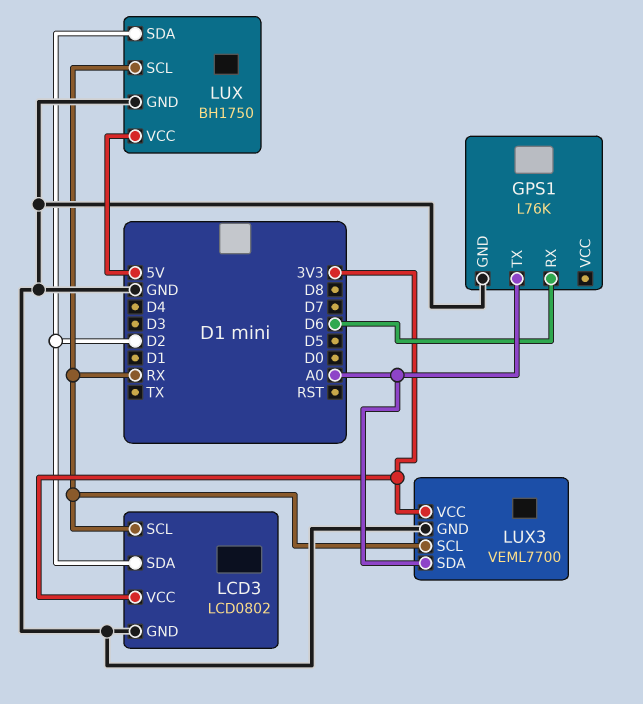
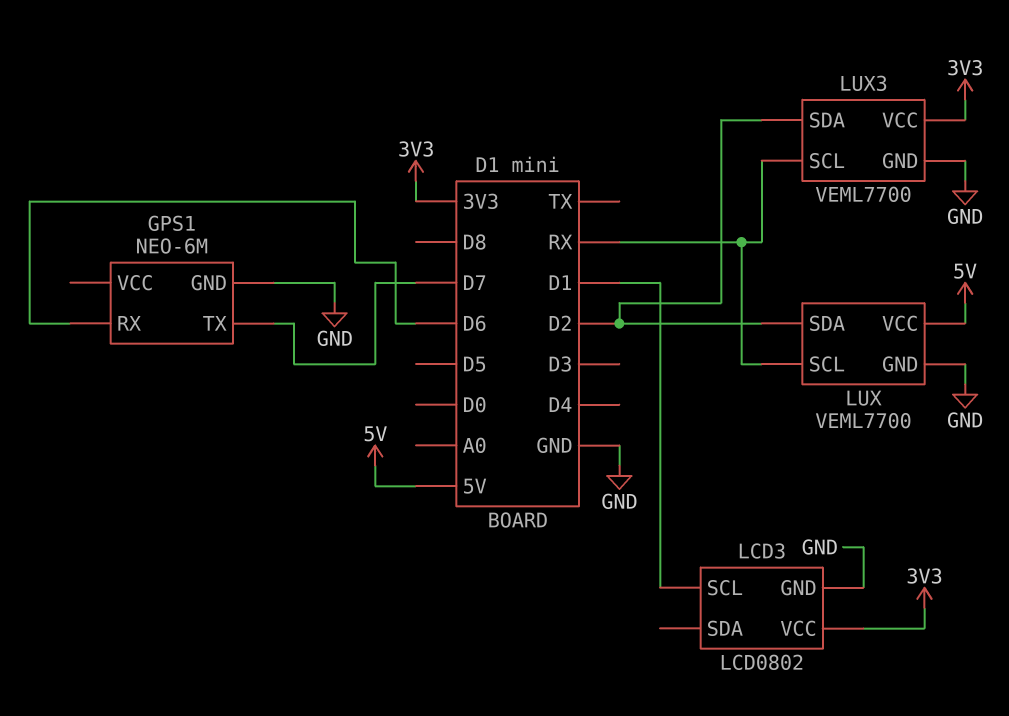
GPS1: L76K -> NEO-6M
GPS1 pin TX: A0 -> D7
LCD3 pin SCL: RX -> D1
LCD3 pin SDA: D2 -> none
LUX: BH1750 -> VEML7700
LUX3 pin SDA: A0 -> D2

